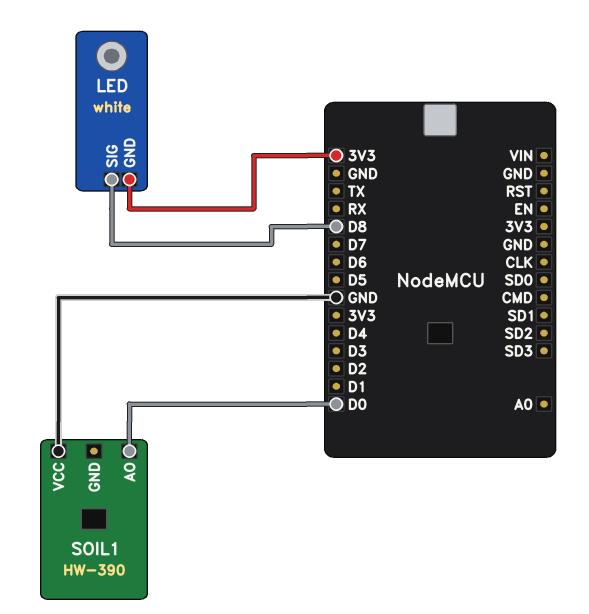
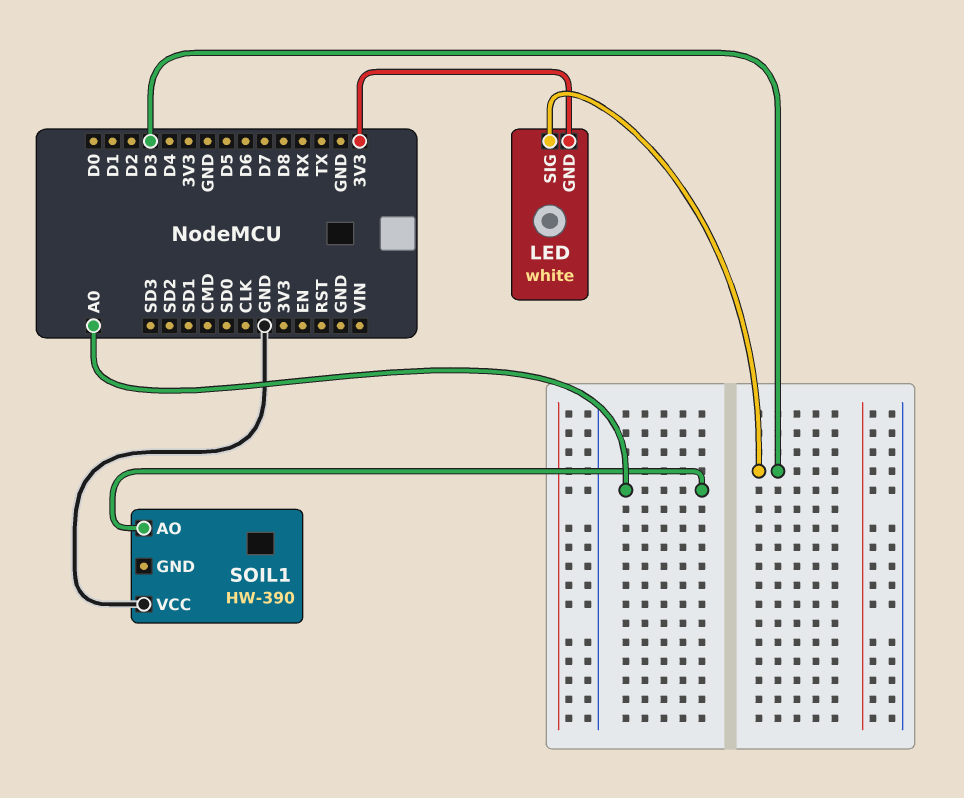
LED pin SIG: D8 -> D3
SOIL1 pin AO: D0 -> A0

